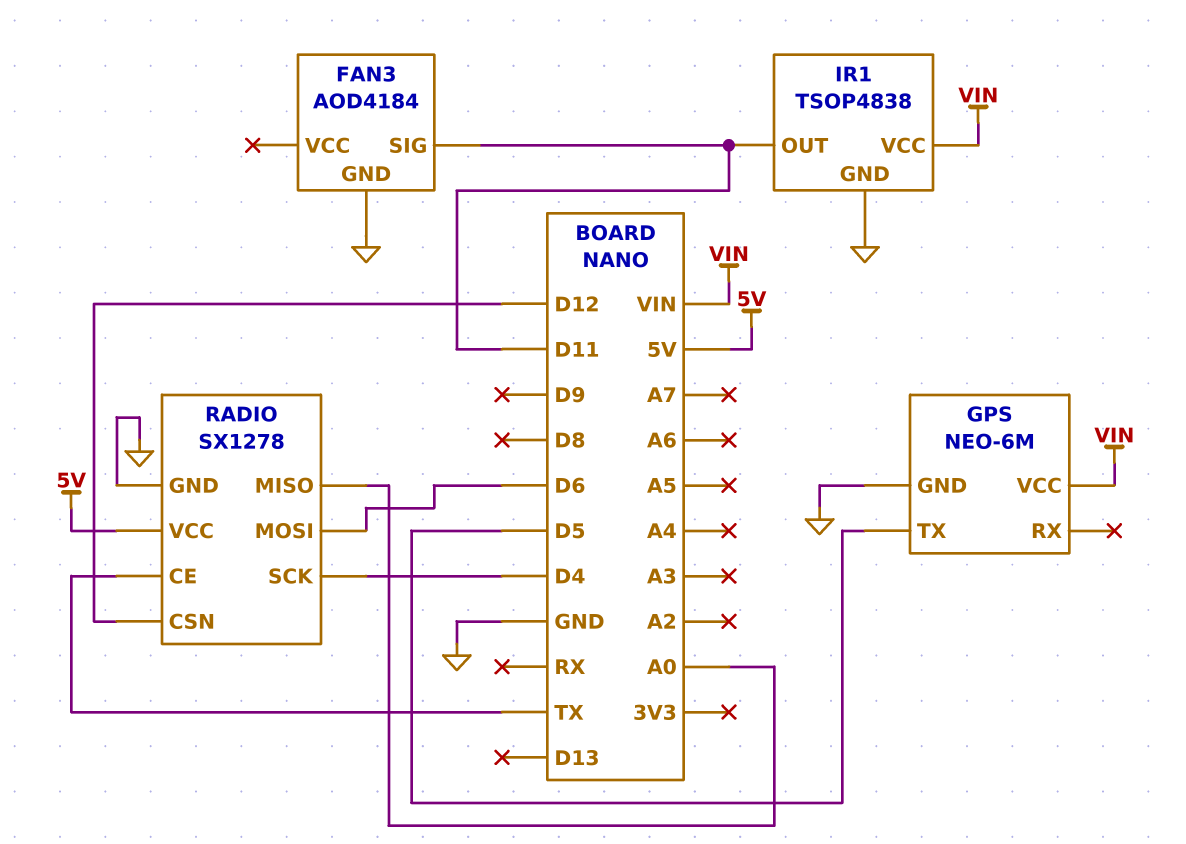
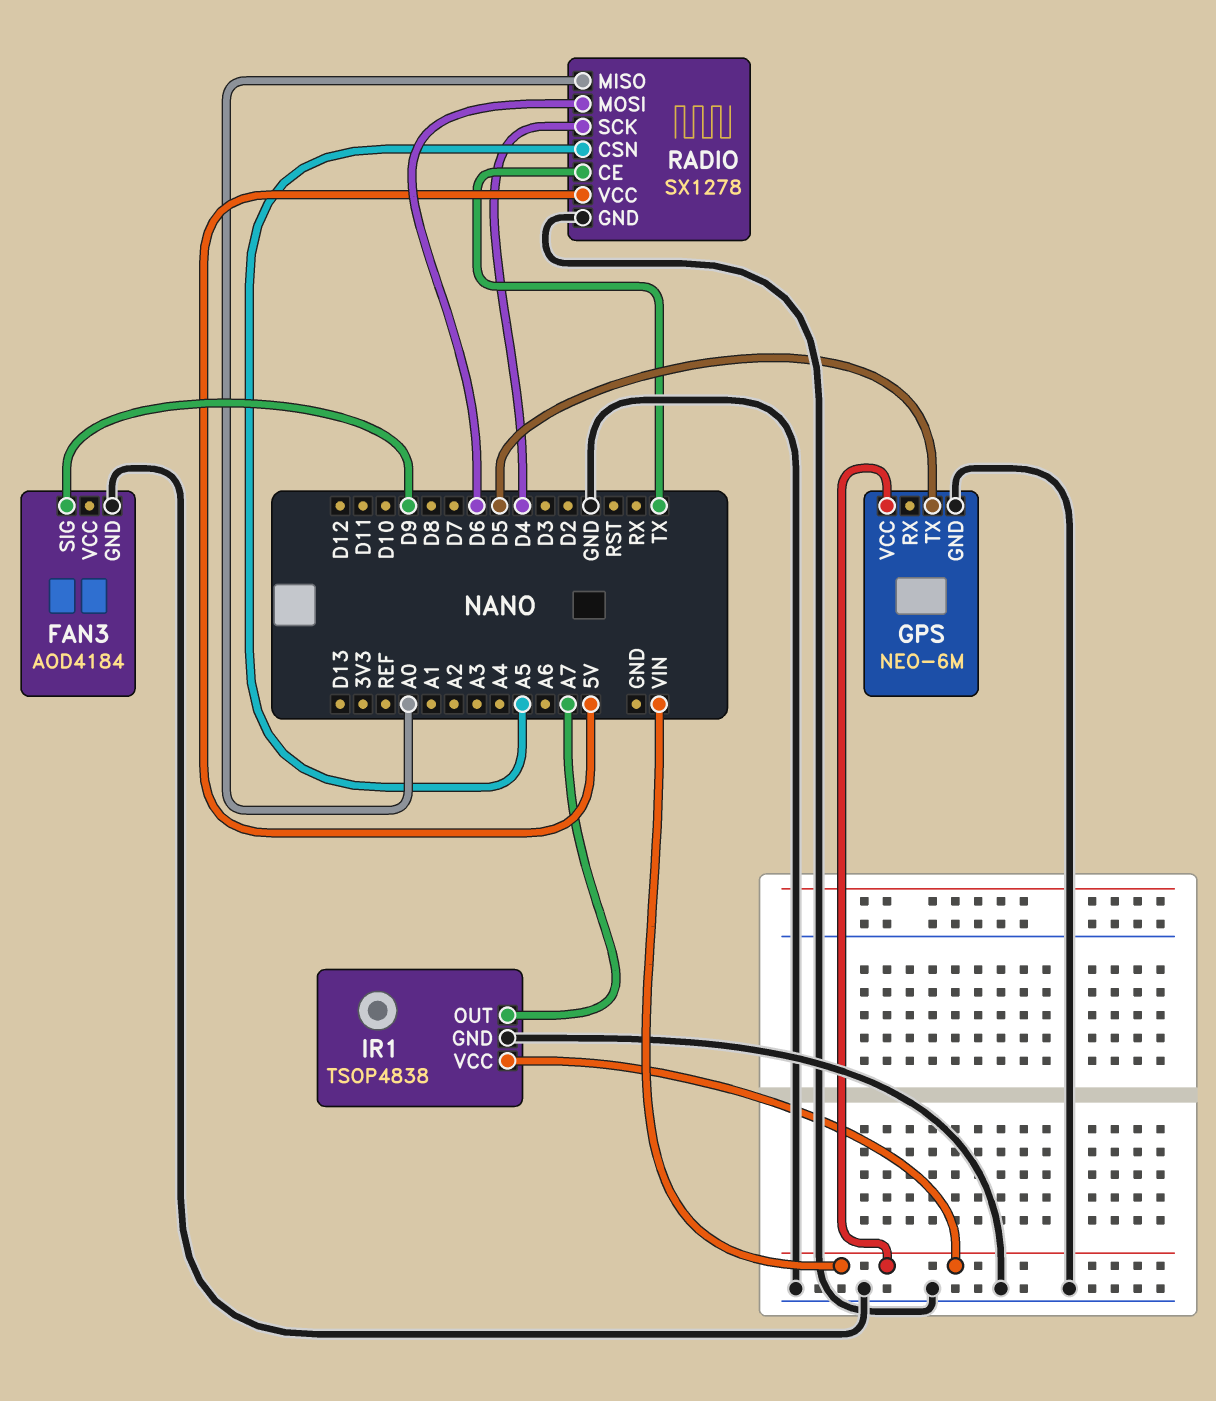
FAN3 pin SIG: D11 -> D9
IR1 pin OUT: D11 -> A7
RADIO pin CSN: D12 -> A5

